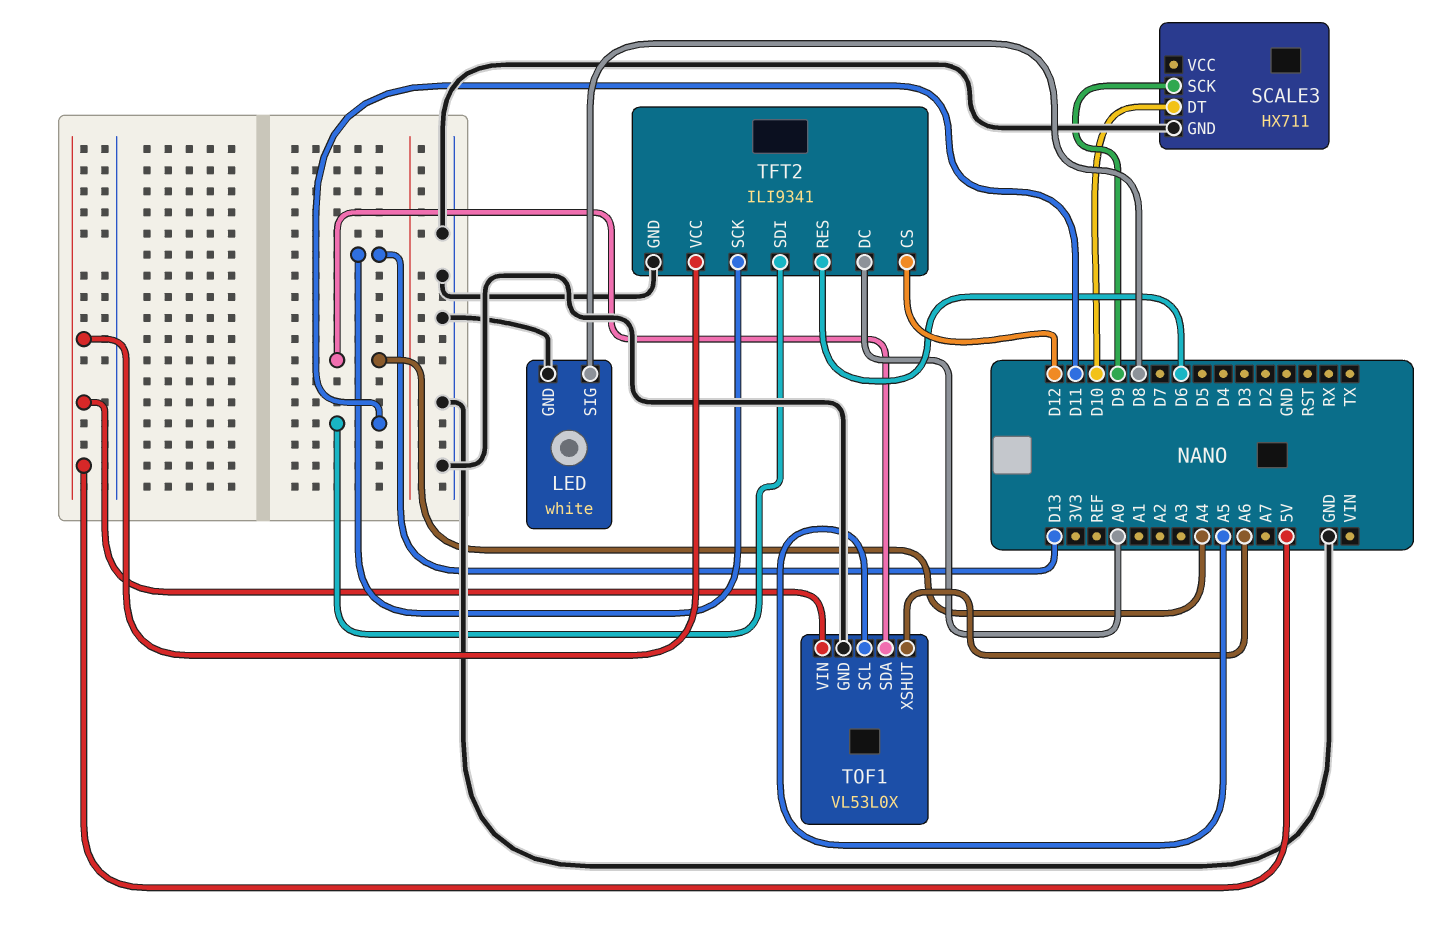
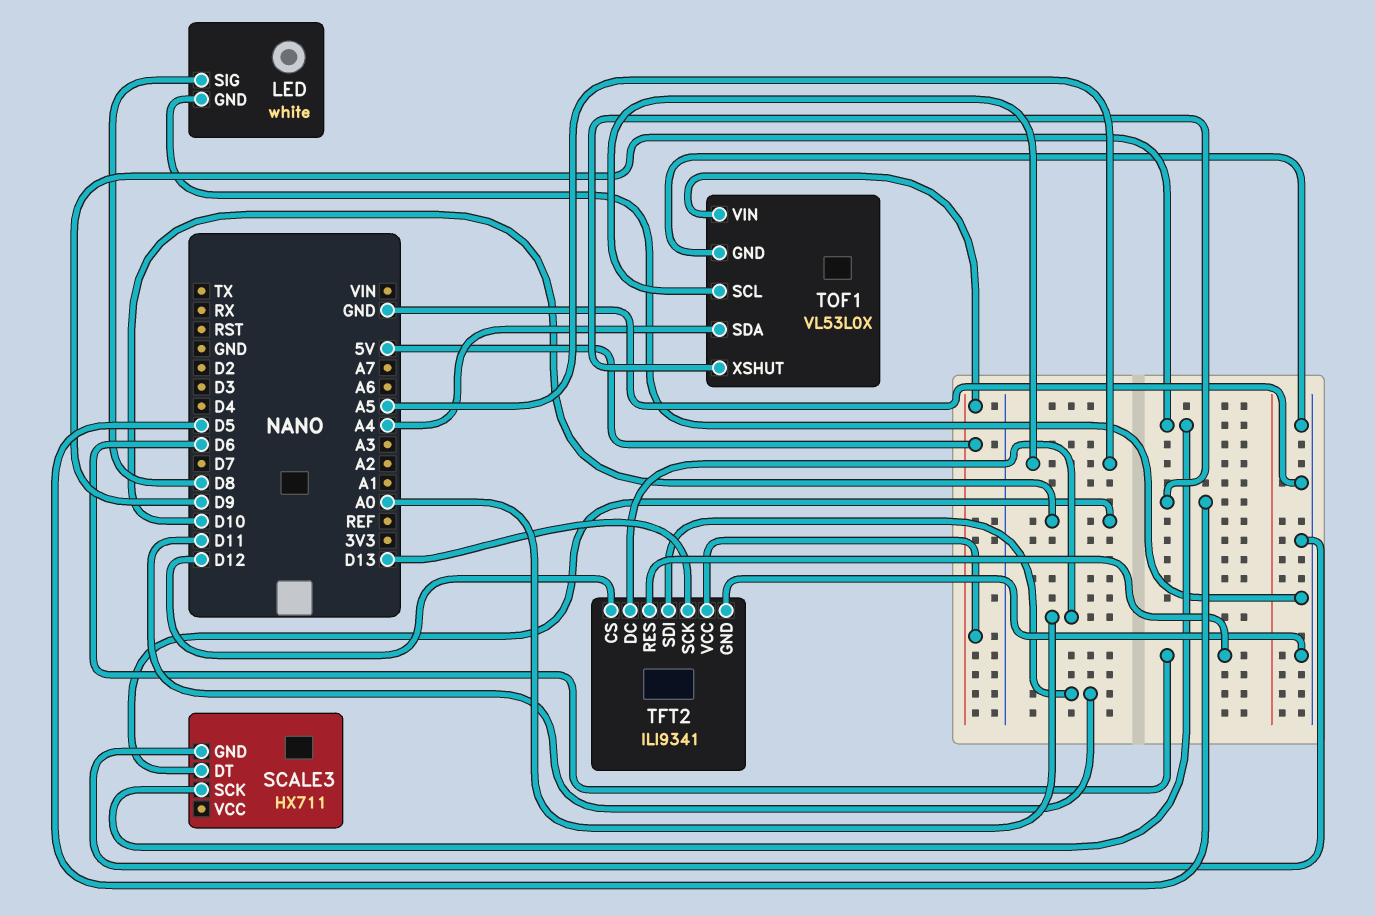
TOF1 pin XSHUT: A6 -> D5

